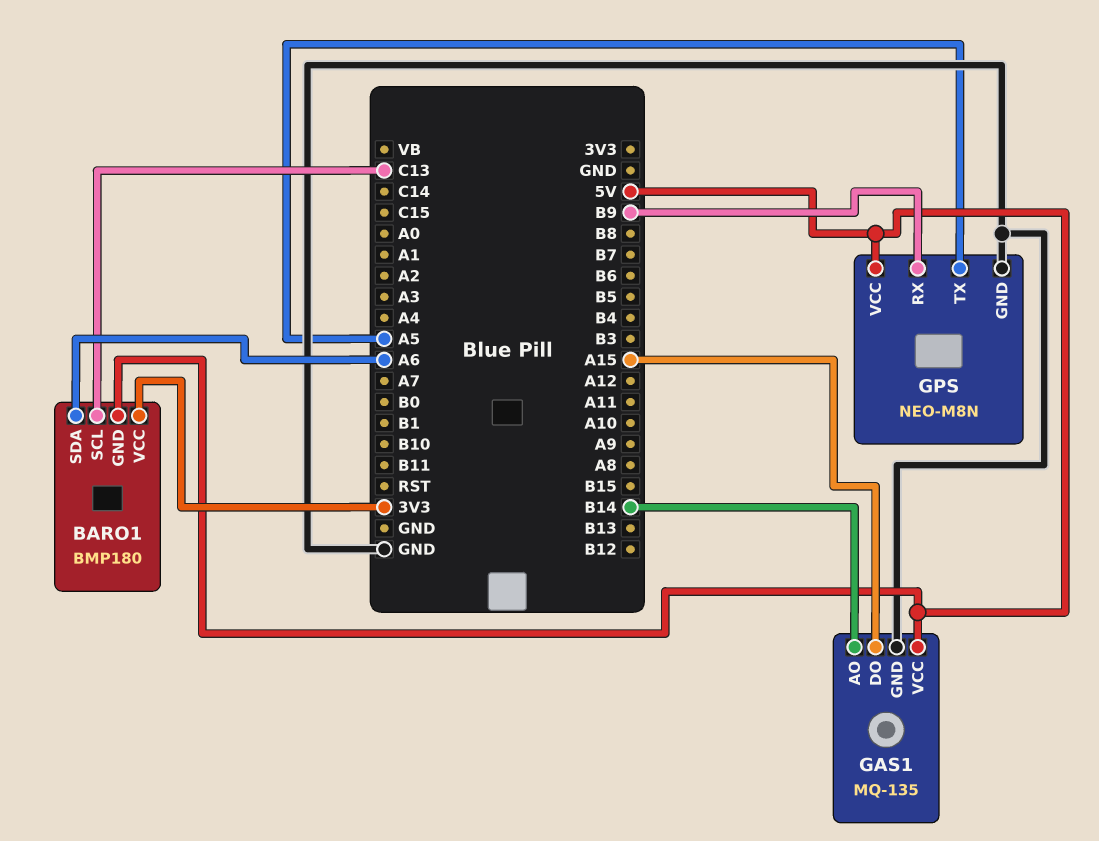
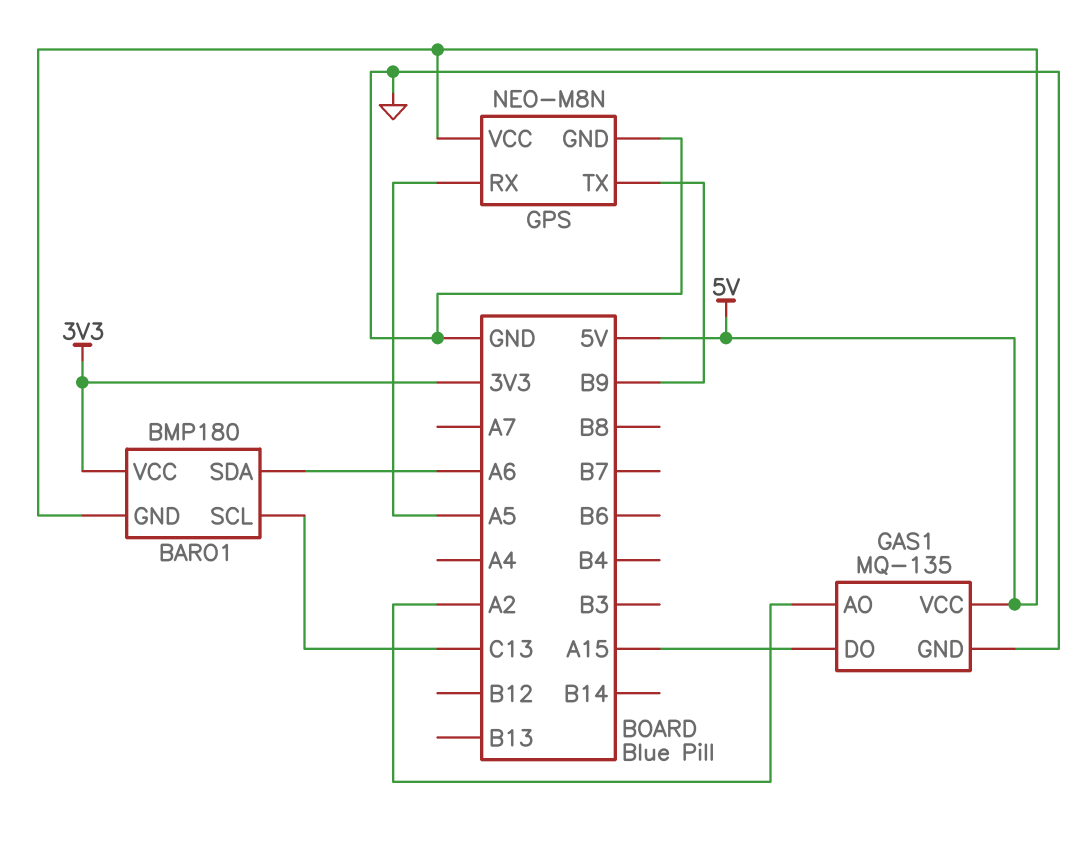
GAS1 pin AO: B14 -> A2
GPS pin RX: B9 -> A5
GPS pin TX: A5 -> B9

